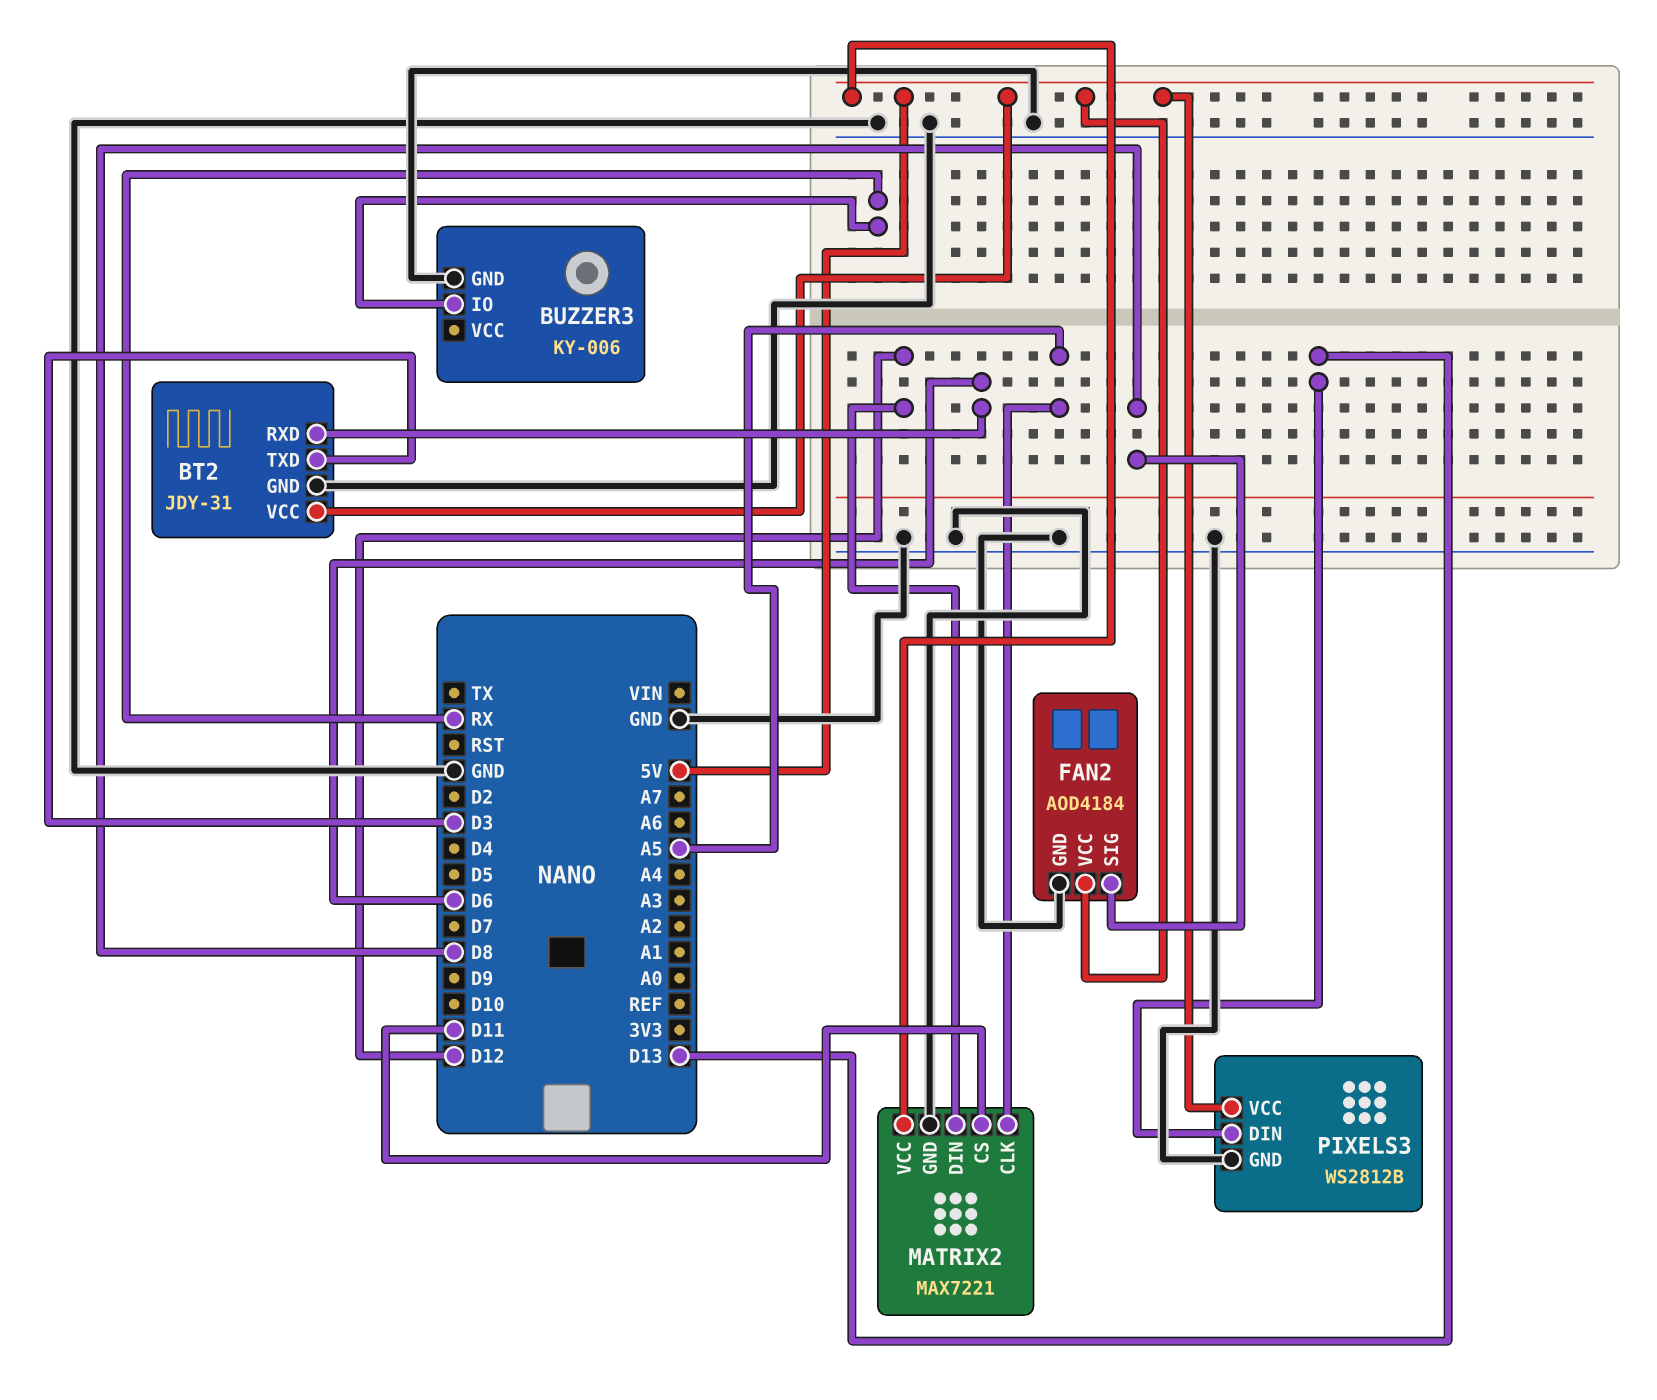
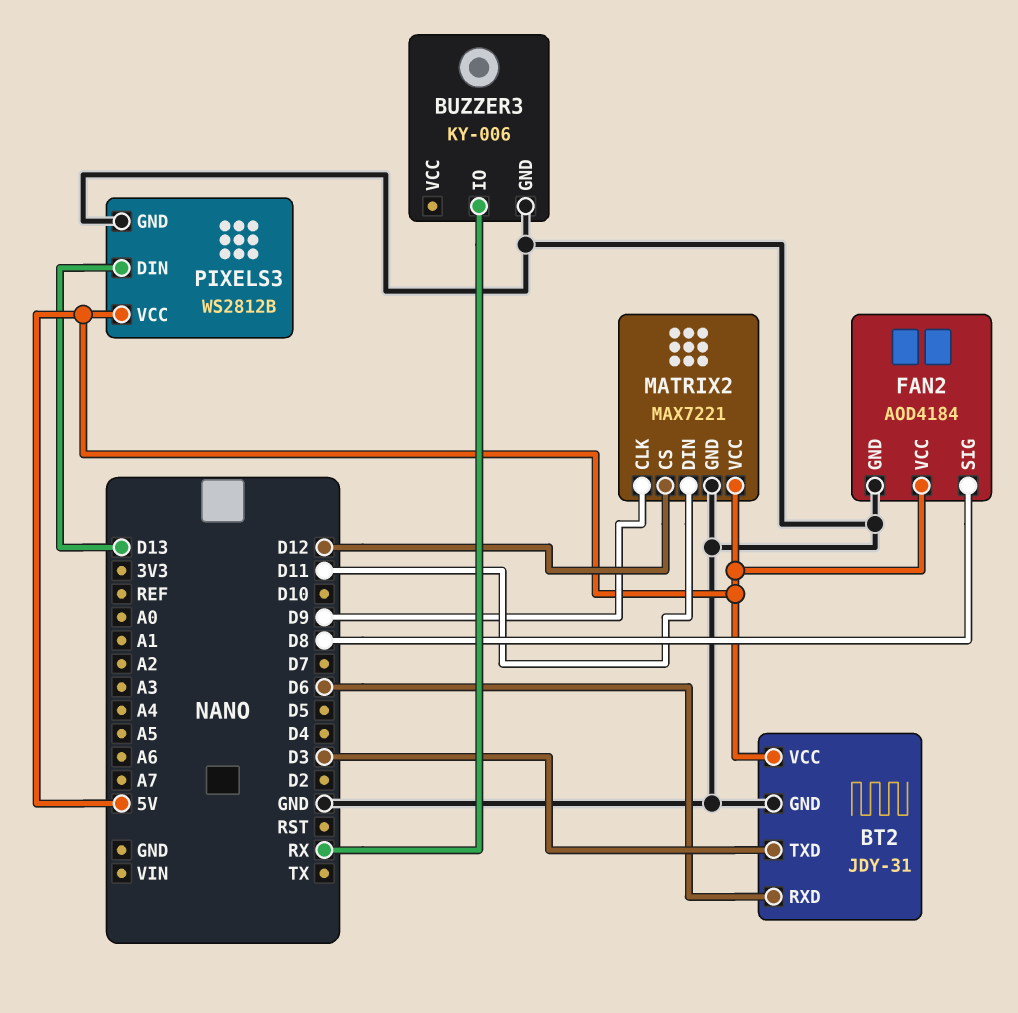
MATRIX2 pin CLK: A5 -> D9
MATRIX2 pin CS: D11 -> D12
MATRIX2 pin DIN: D12 -> D11

